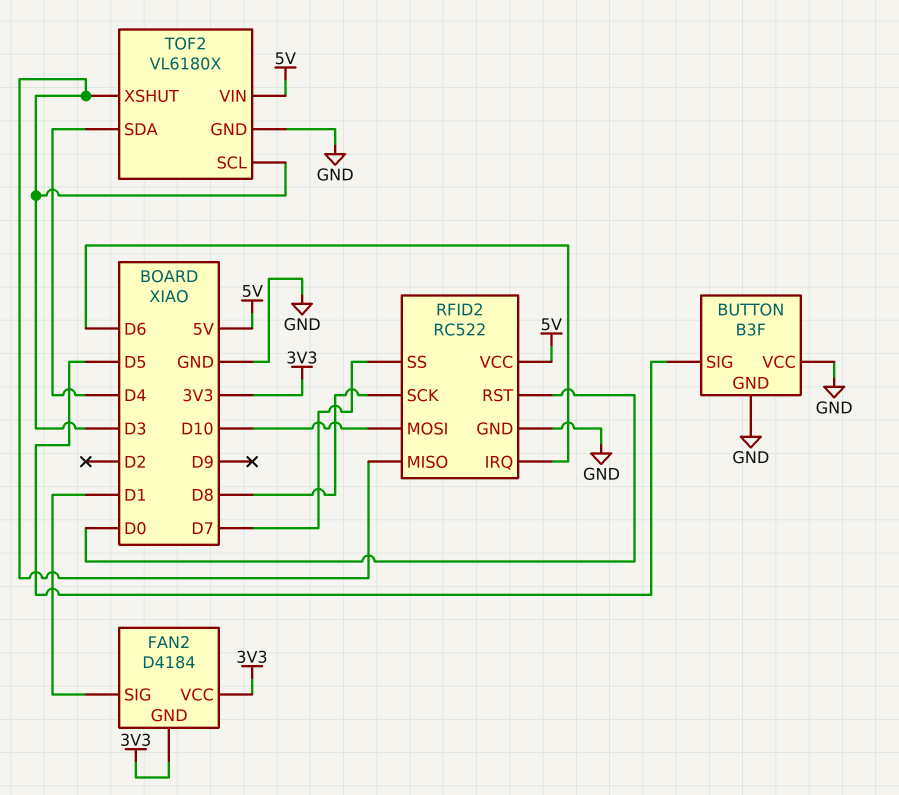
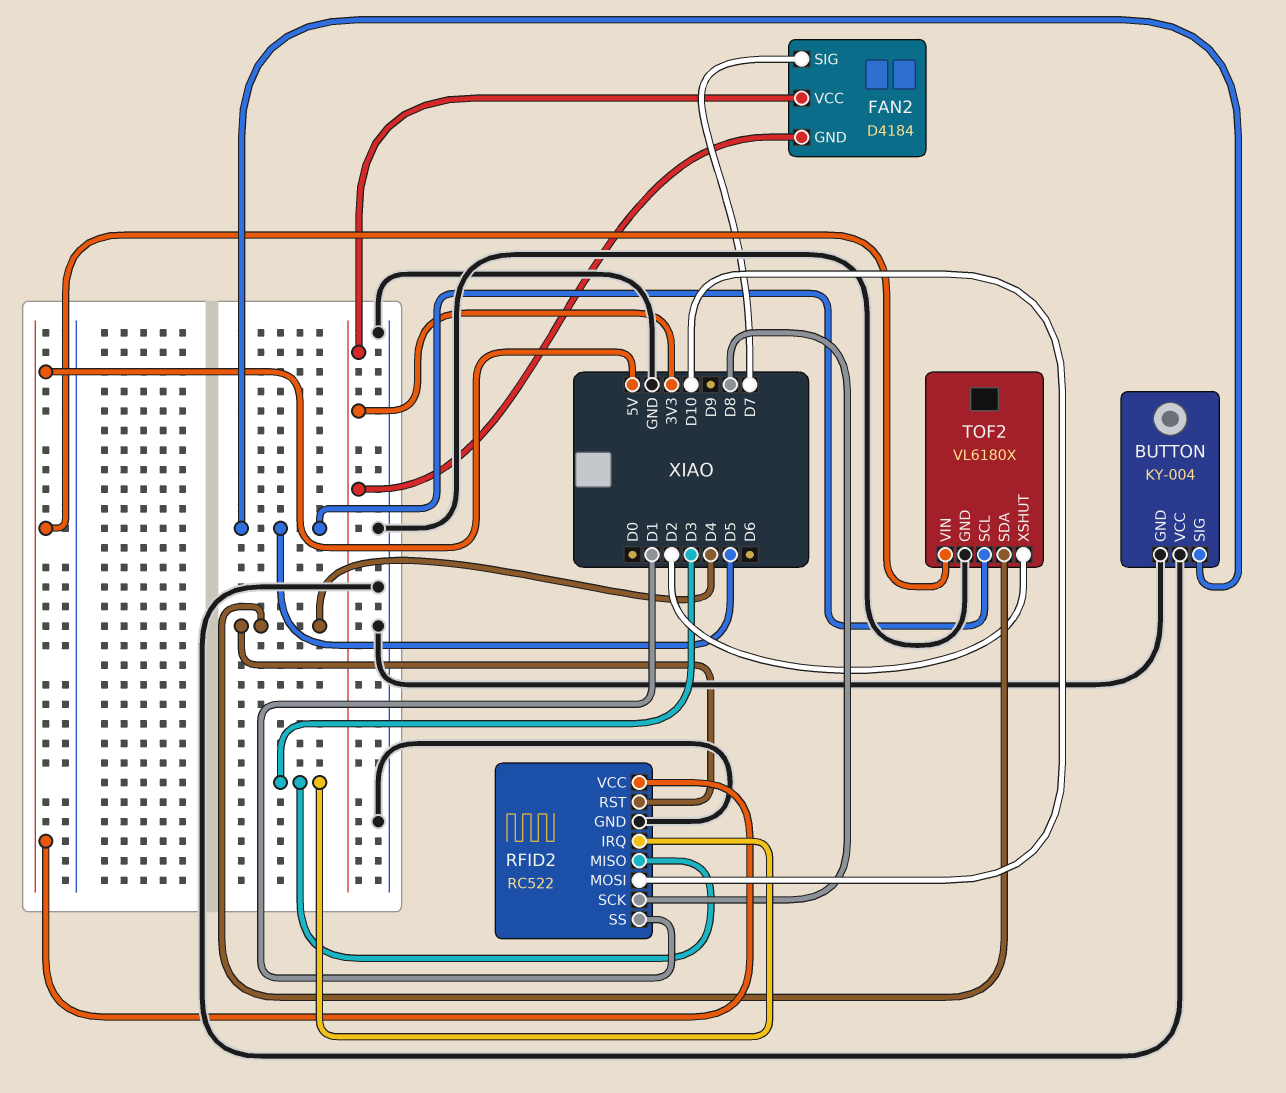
BUTTON: B3F -> KY-004
FAN2 pin SIG: D1 -> D7
RFID2 pin IRQ: D6 -> D3
RFID2 pin RST: D0 -> D4
RFID2 pin SS: D7 -> D1
TOF2 pin SCL: D3 -> D5
TOF2 pin XSHUT: D3 -> D2

